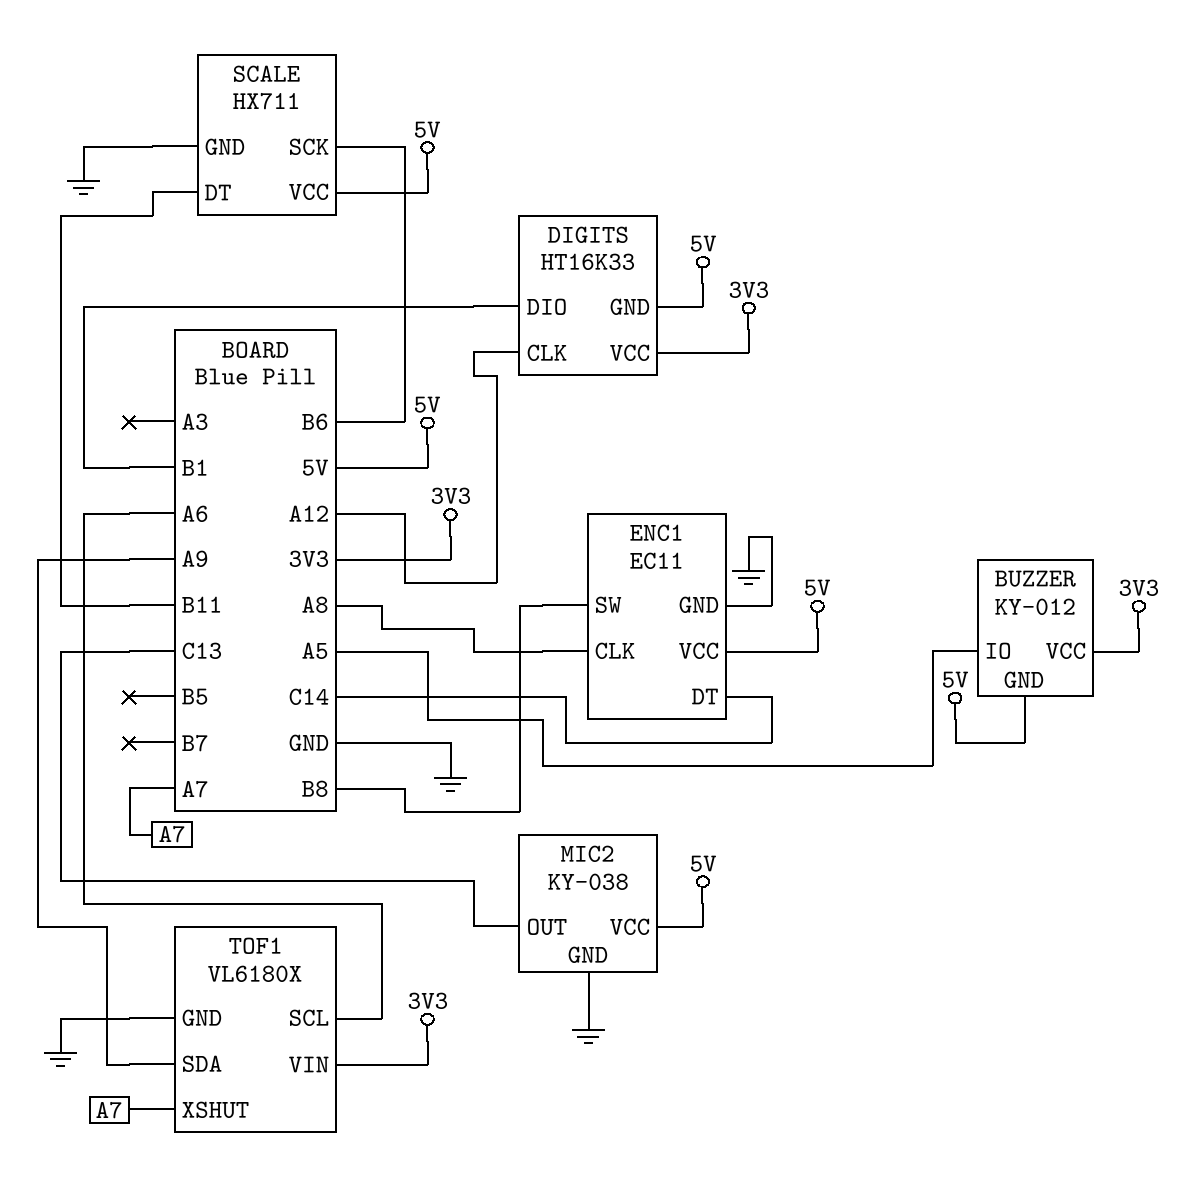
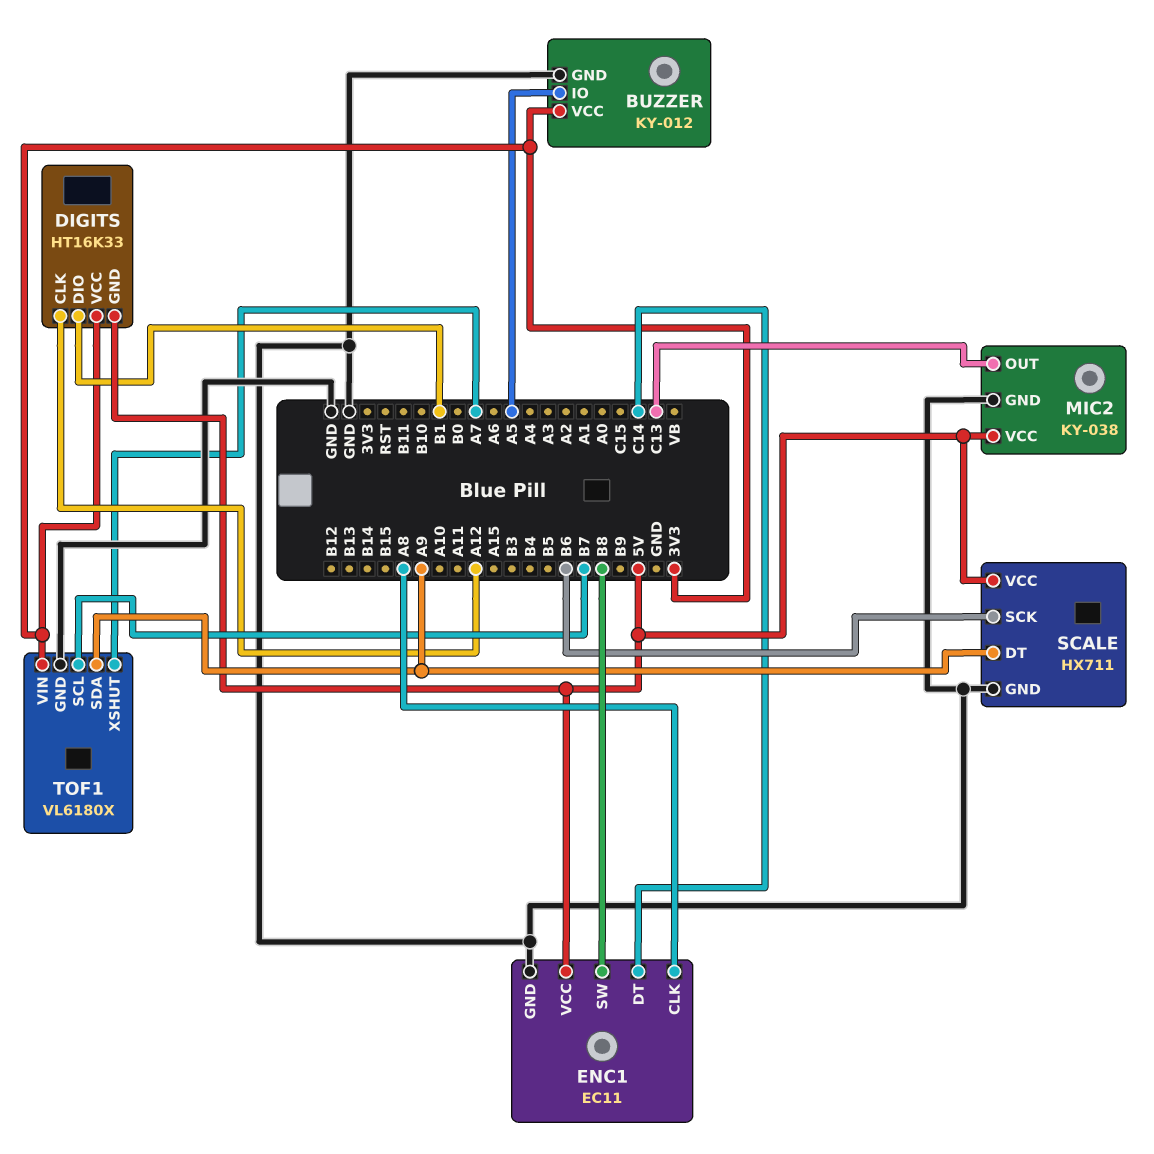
BUZZER pin GND: 5V -> GND
SCALE pin DT: B11 -> A9
TOF1 pin SCL: A6 -> B7

